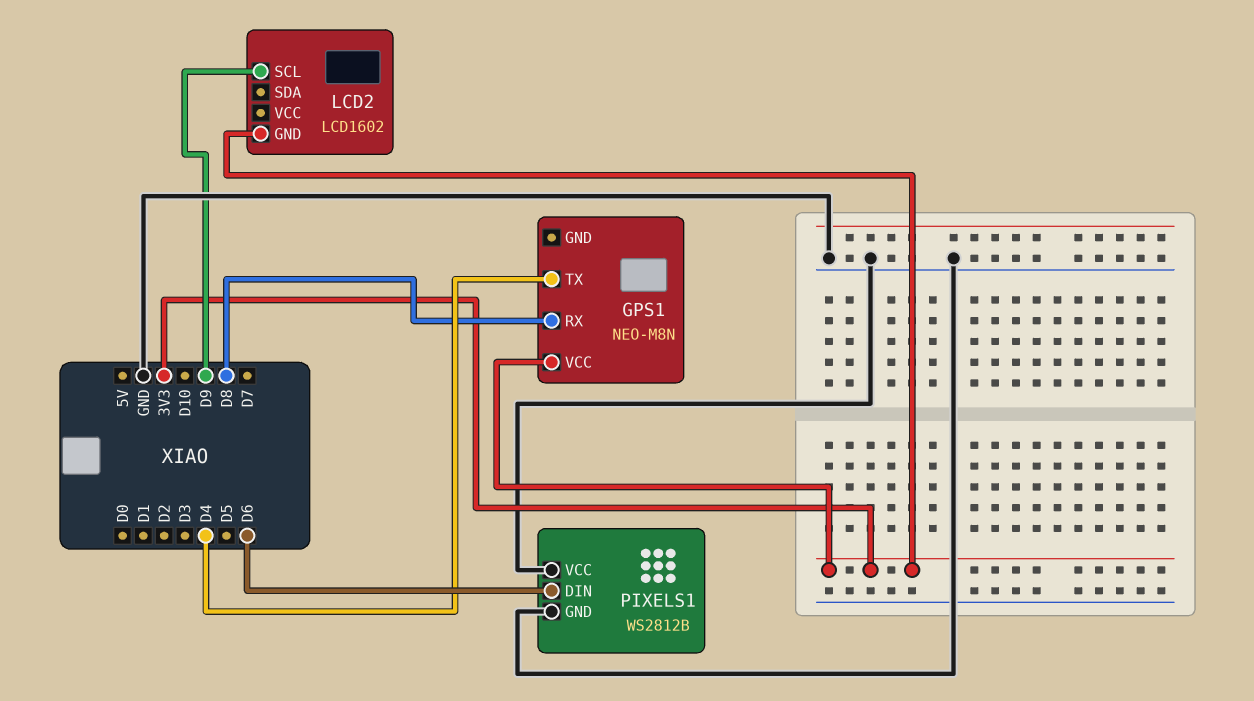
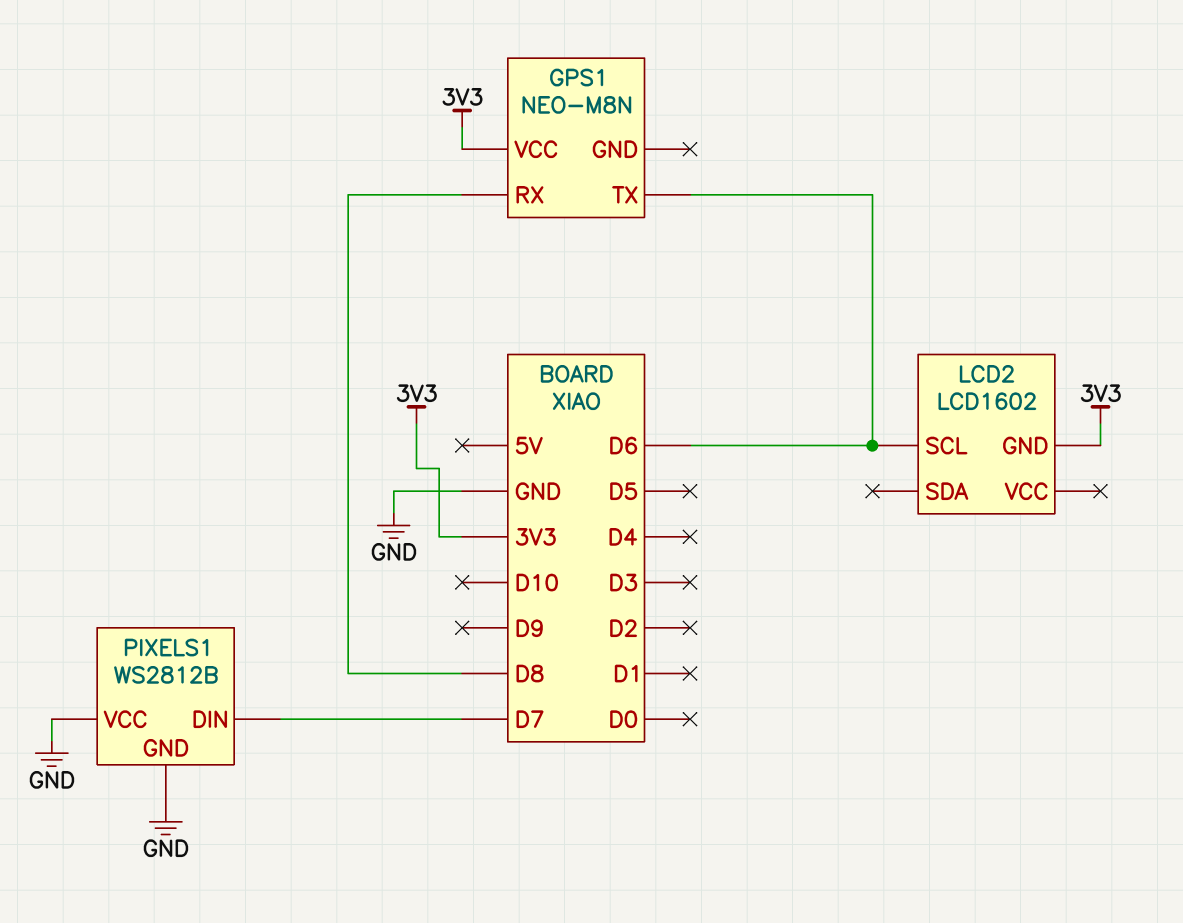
GPS1 pin TX: D4 -> D6
LCD2 pin SCL: D9 -> D6
PIXELS1 pin DIN: D6 -> D7

